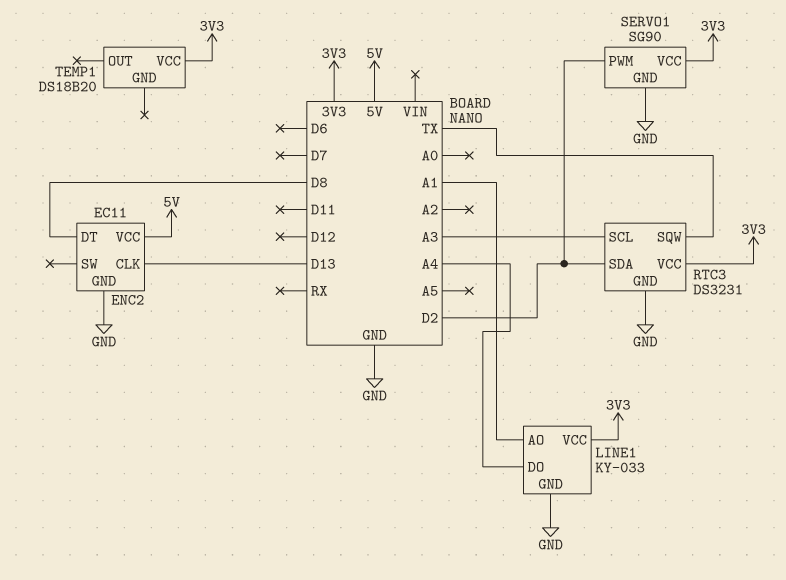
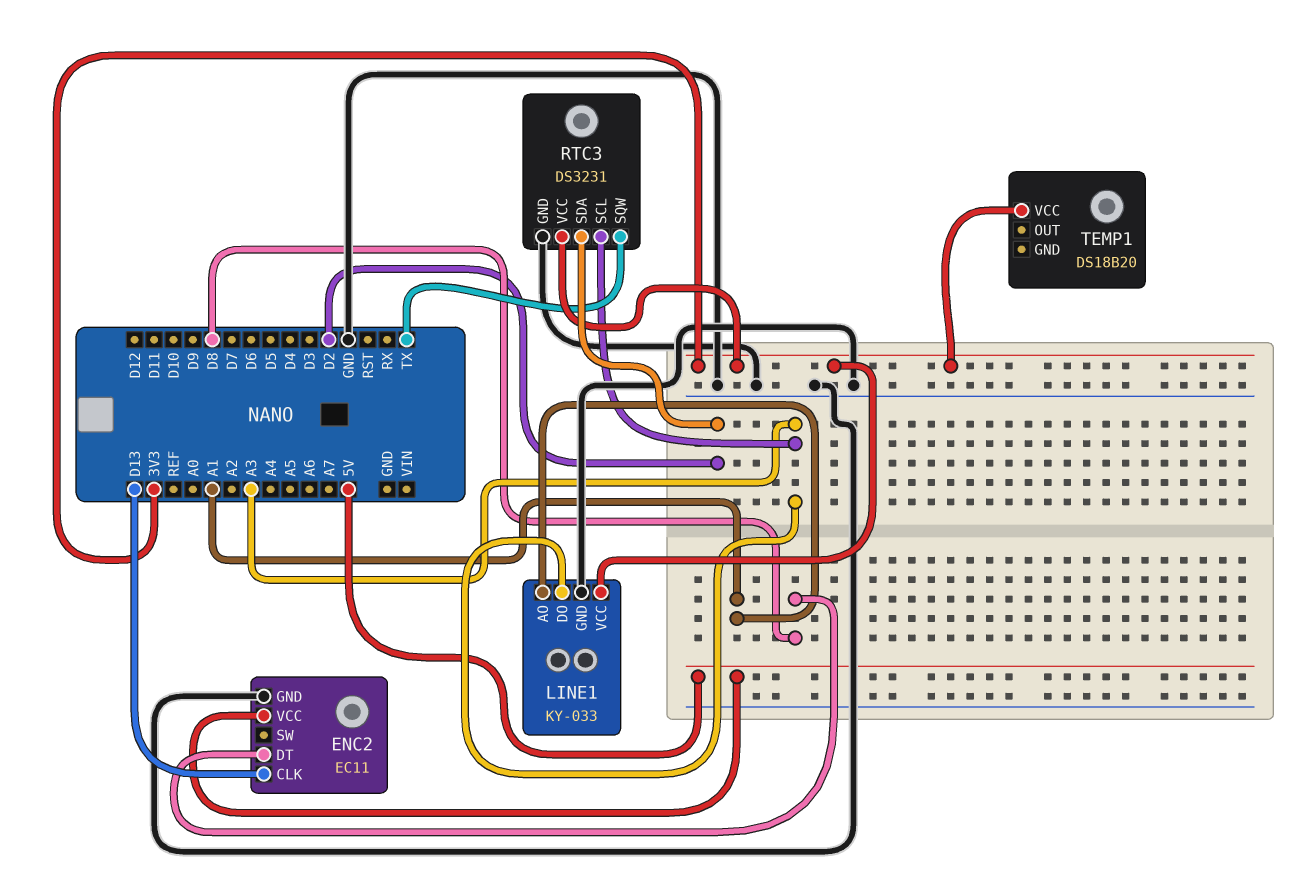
LINE1 pin DO: A4 -> A3
SERVO1: SG90 -> none
SERVO1 pin GND: GND -> none
SERVO1 pin PWM: D2 -> none
SERVO1 pin VCC: 3V3 -> none

